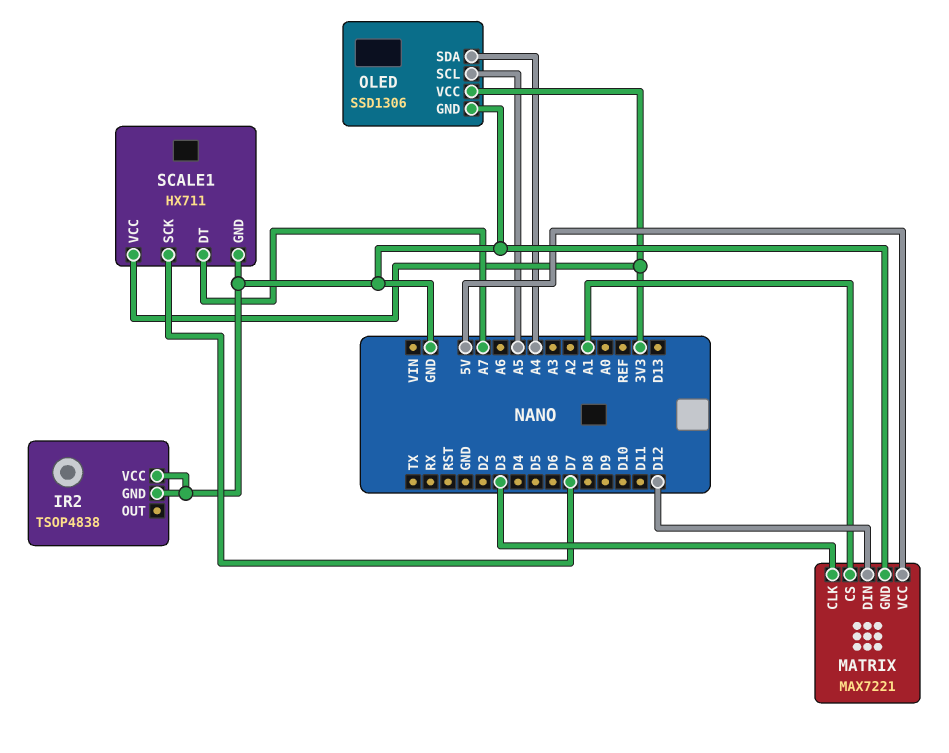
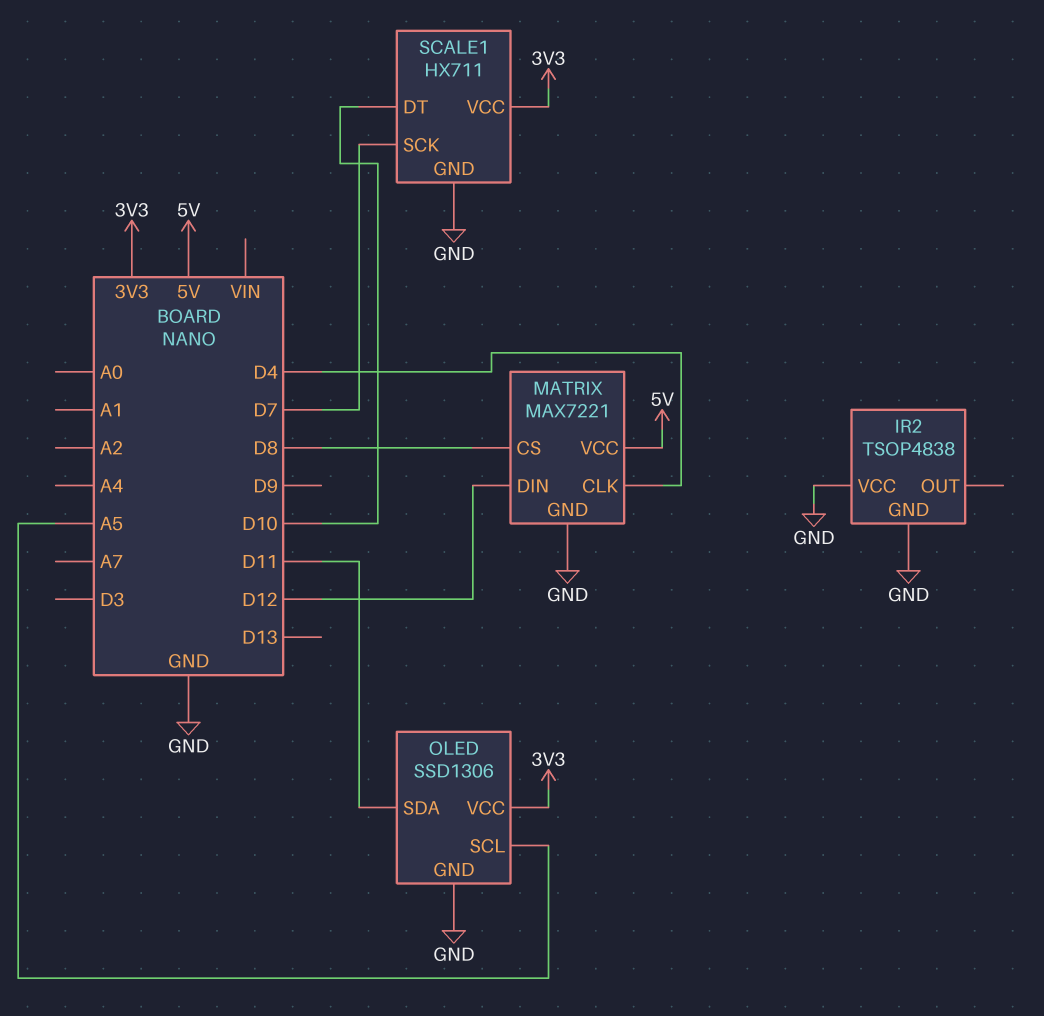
MATRIX pin CLK: D3 -> D4
MATRIX pin CS: A1 -> D8
OLED pin SDA: A4 -> D11
SCALE1 pin DT: A7 -> D10

